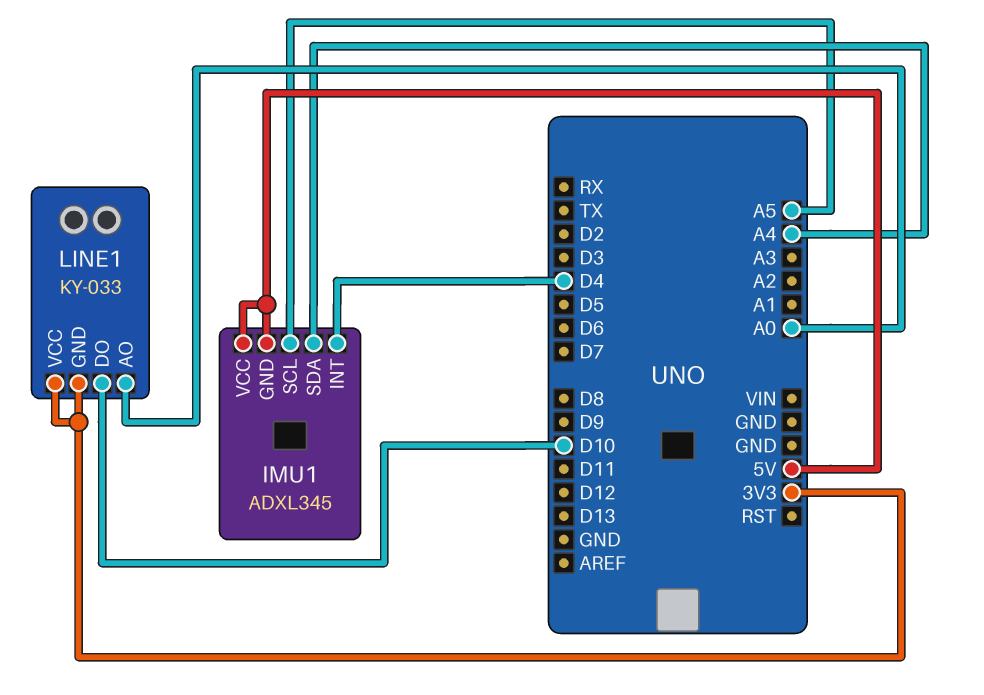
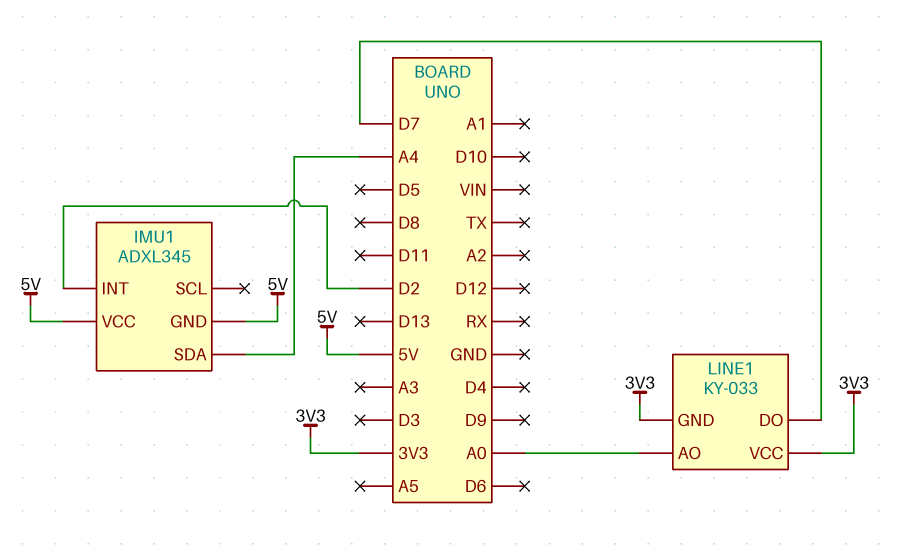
IMU1 pin INT: D4 -> D2
IMU1 pin SCL: A5 -> none
LINE1 pin DO: D10 -> D7

